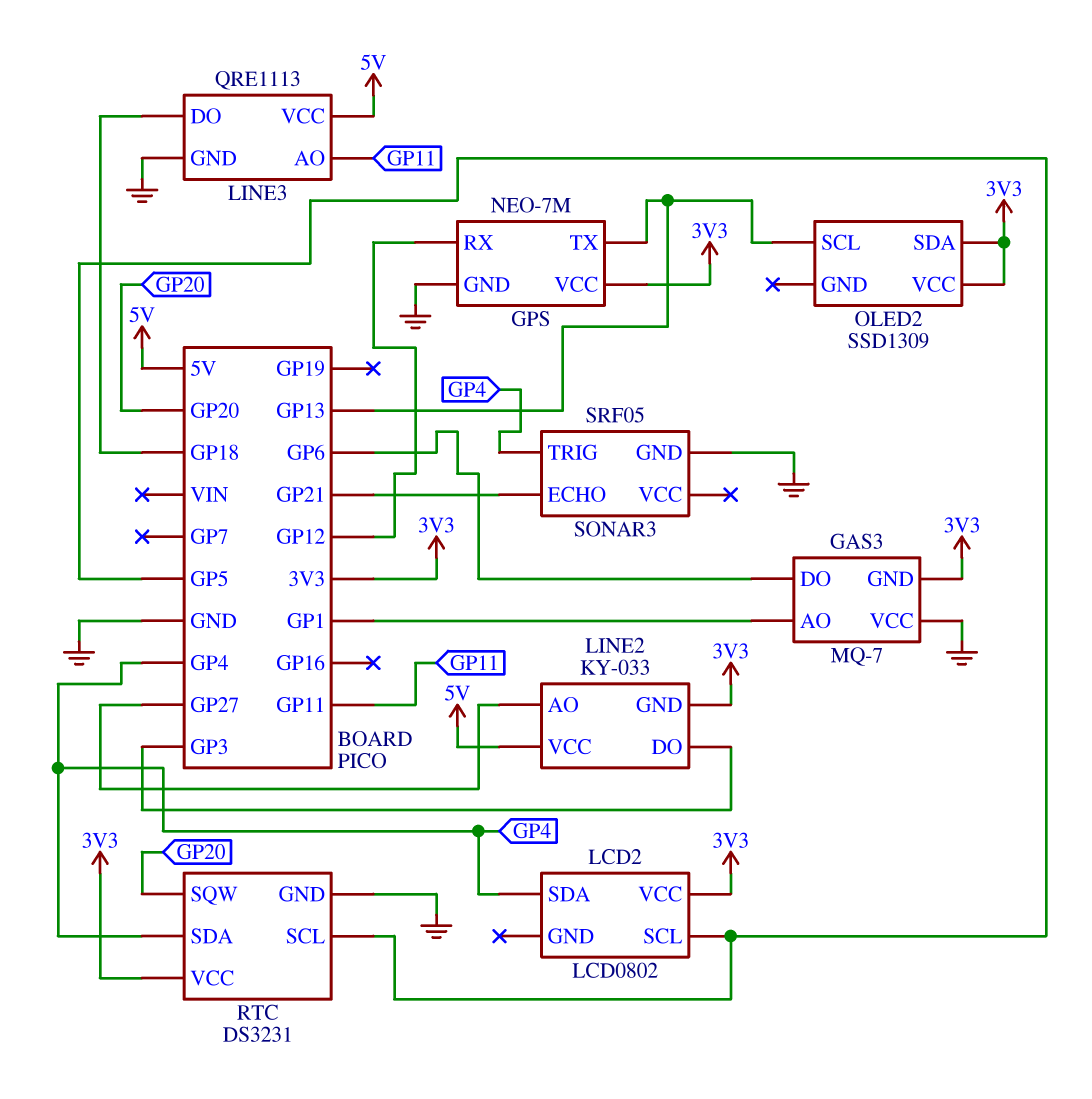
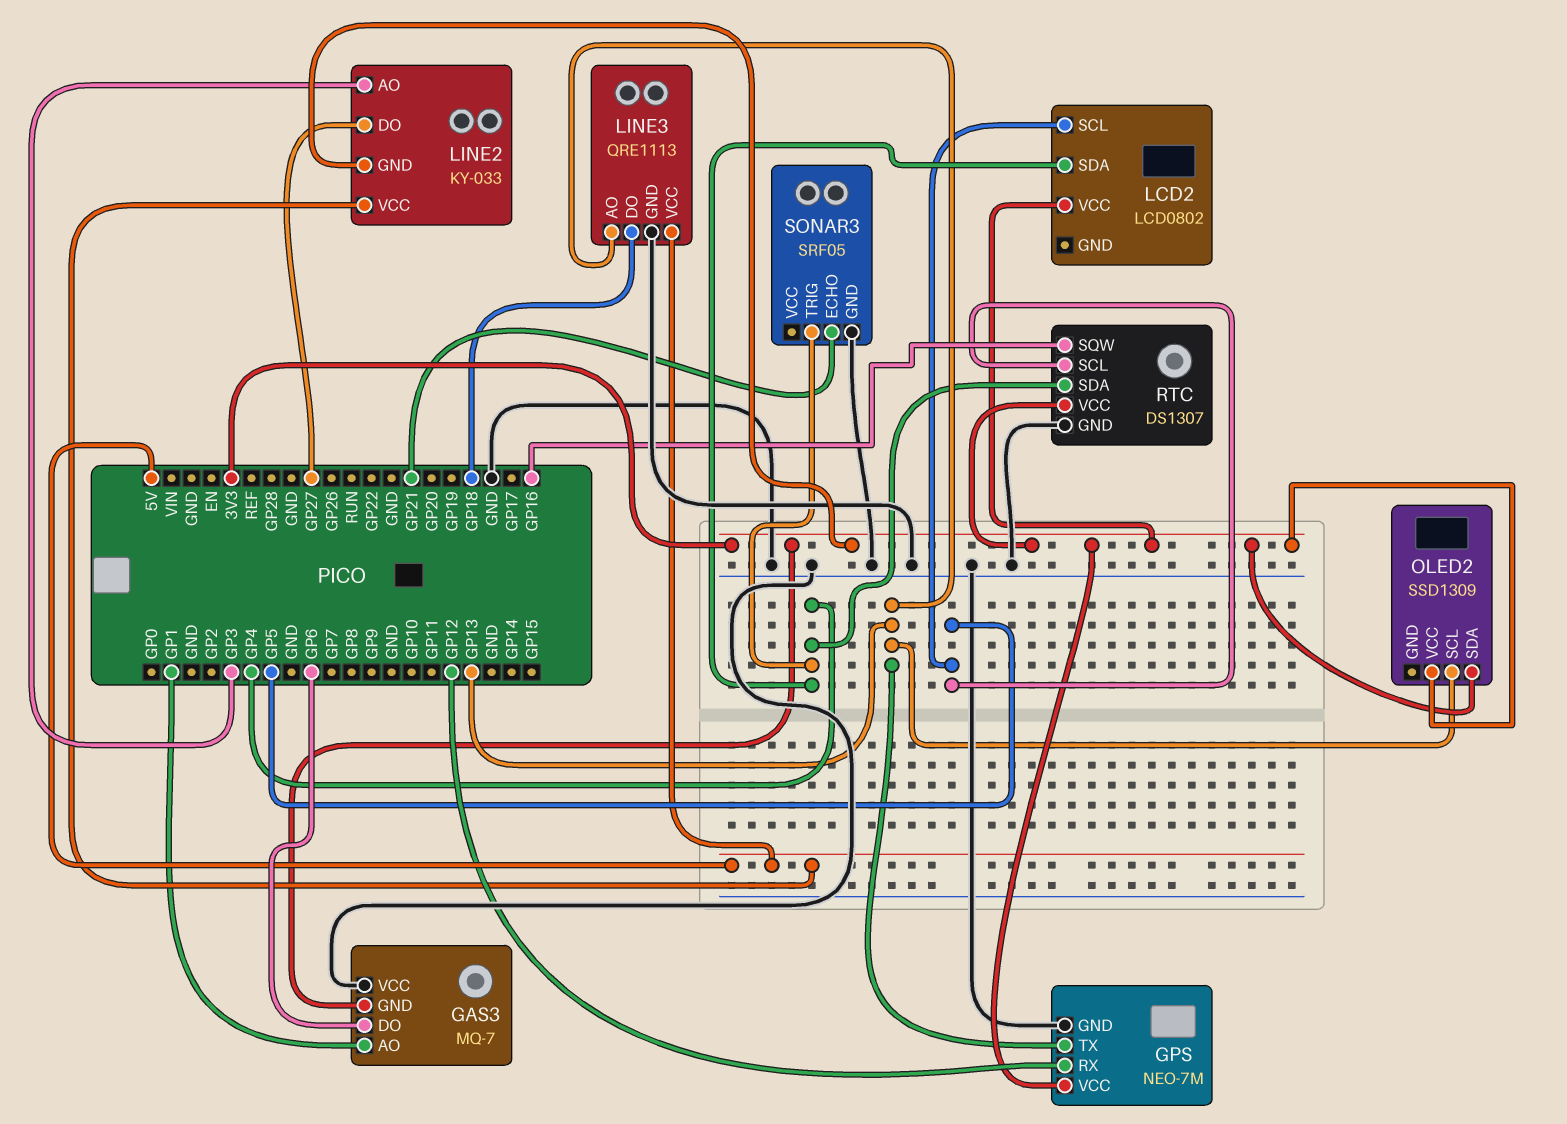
LINE2 pin AO: GP27 -> GP3
LINE2 pin DO: GP3 -> GP27
LINE3 pin AO: GP11 -> GP13
RTC: DS3231 -> DS1307
RTC pin SQW: GP20 -> GP16

